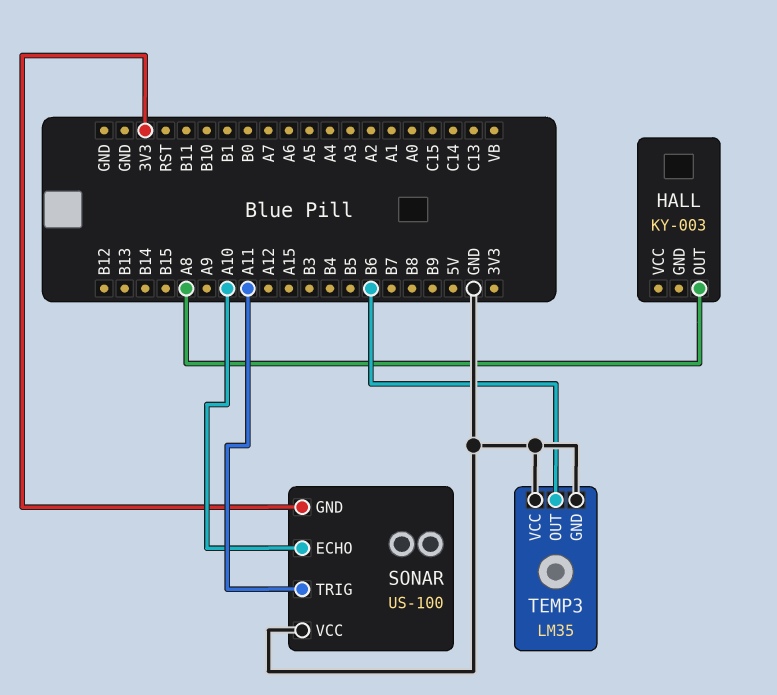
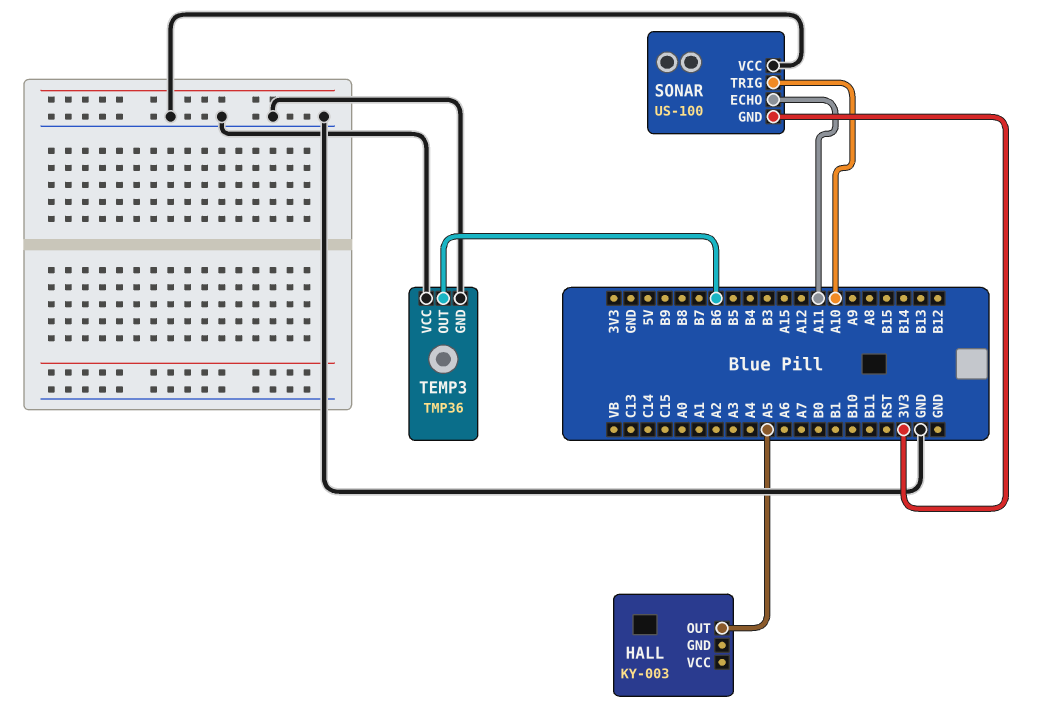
HALL pin OUT: A8 -> A5
SONAR pin ECHO: A10 -> A11
SONAR pin TRIG: A11 -> A10
TEMP3: LM35 -> TMP36

